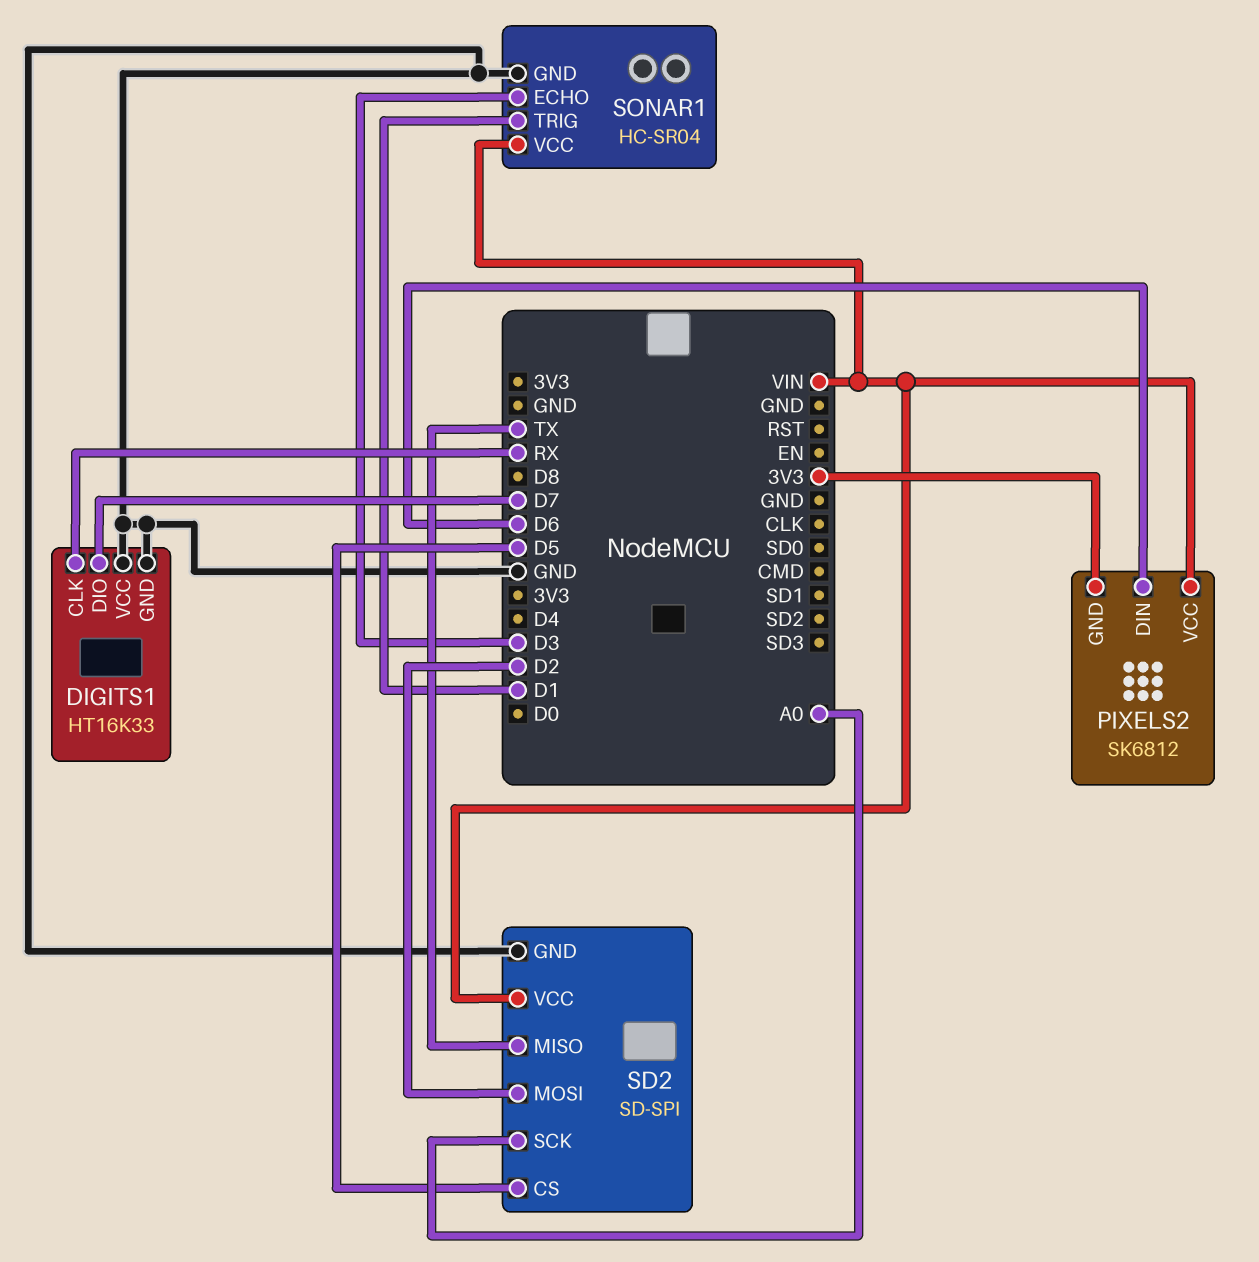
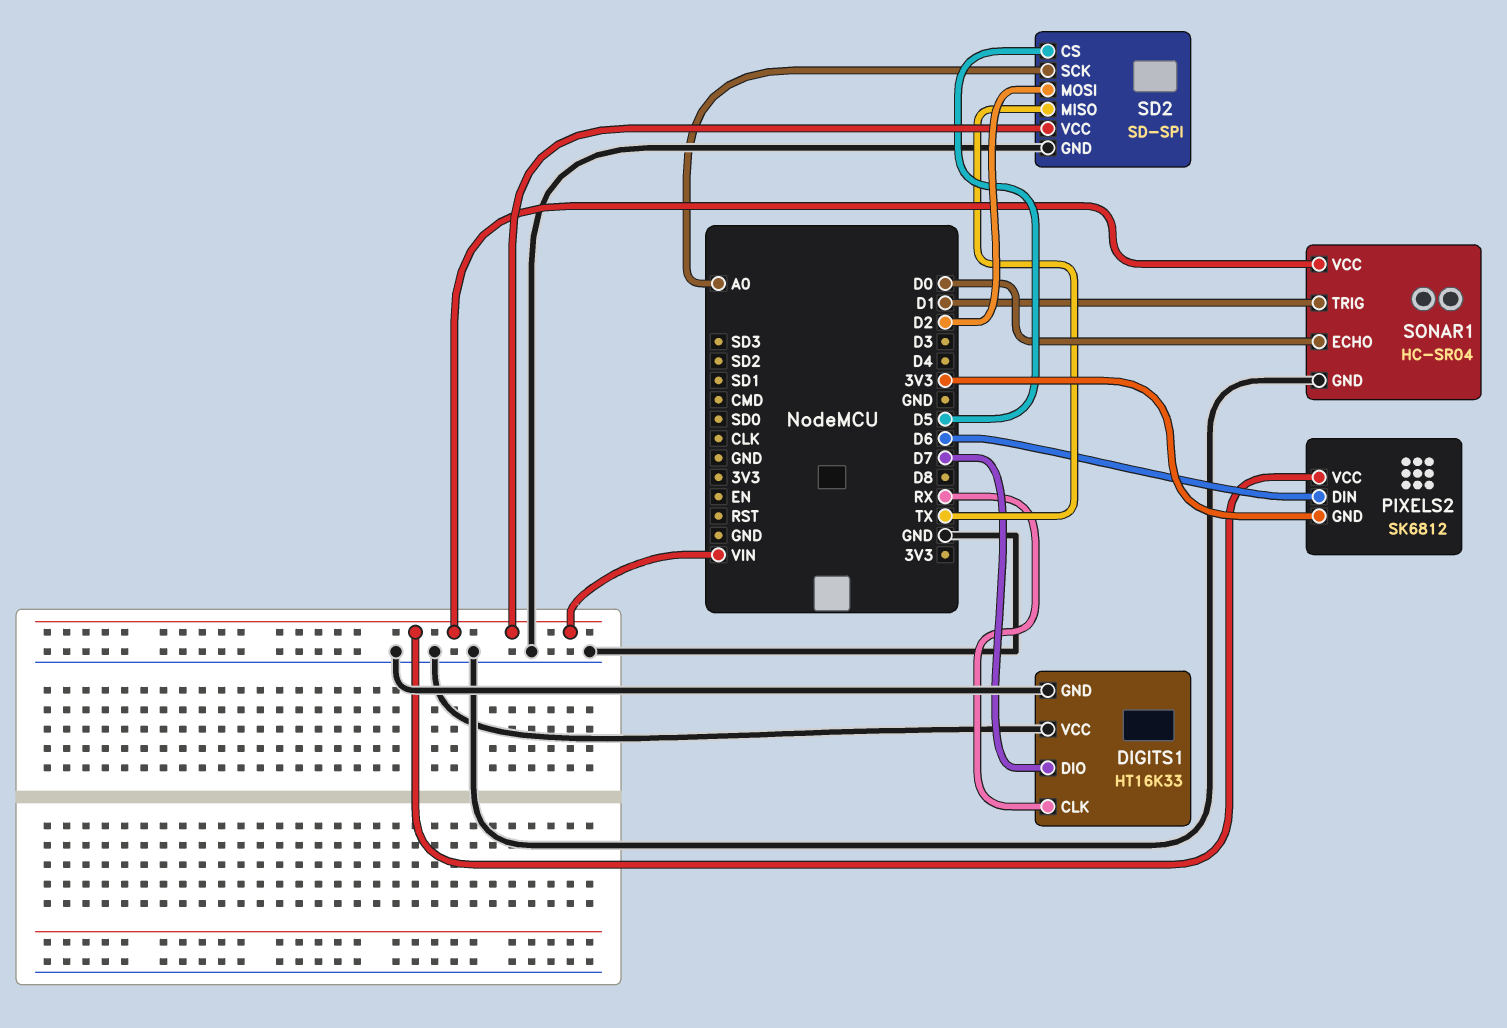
SONAR1 pin ECHO: D3 -> D0

